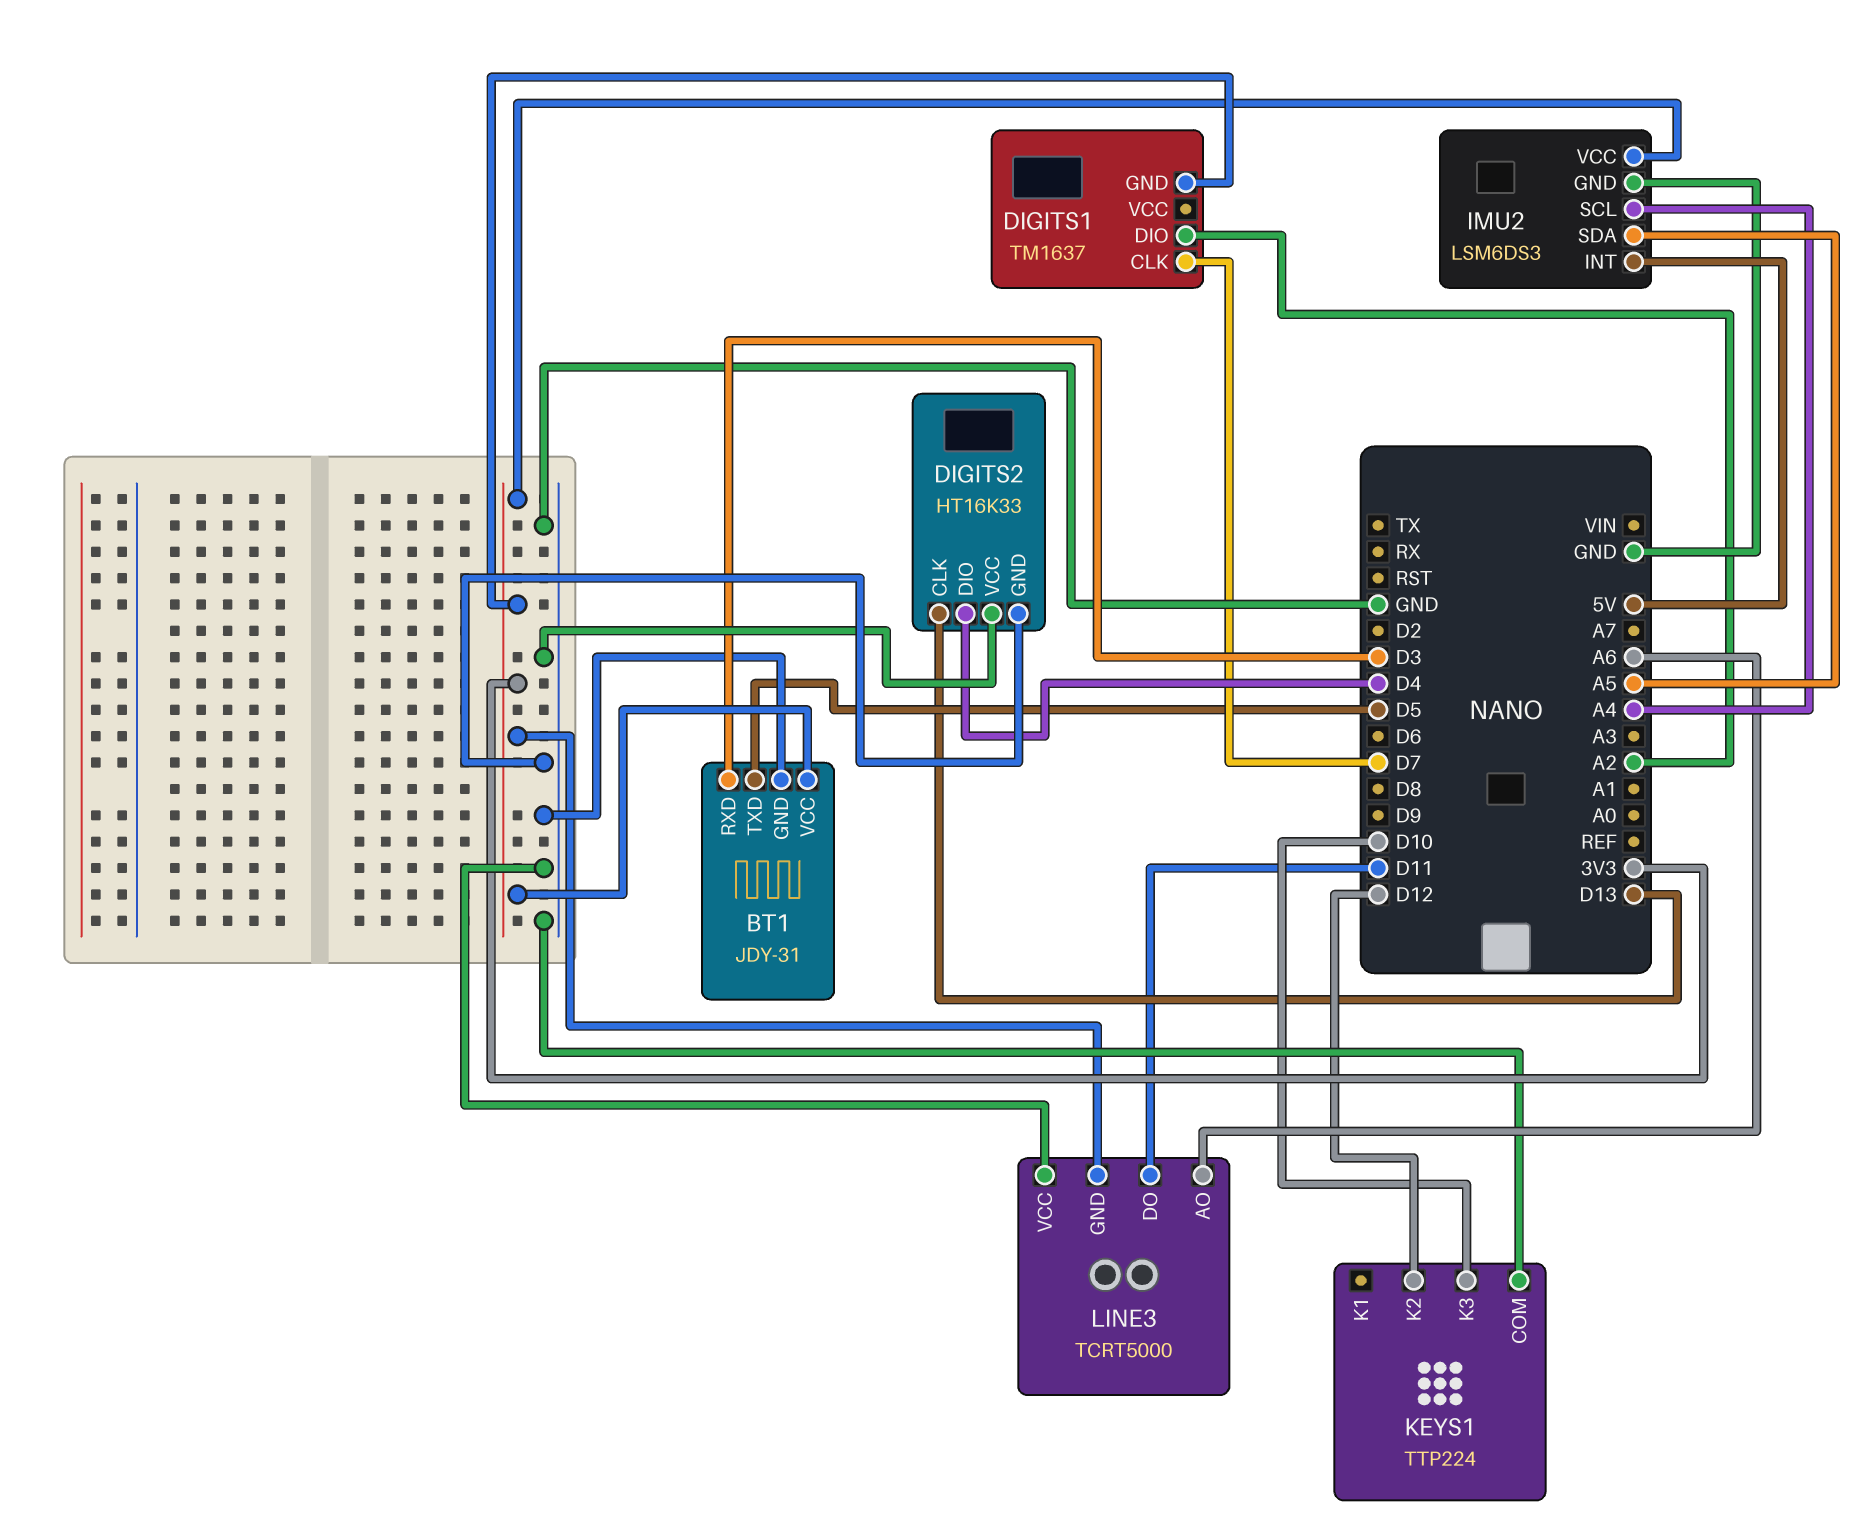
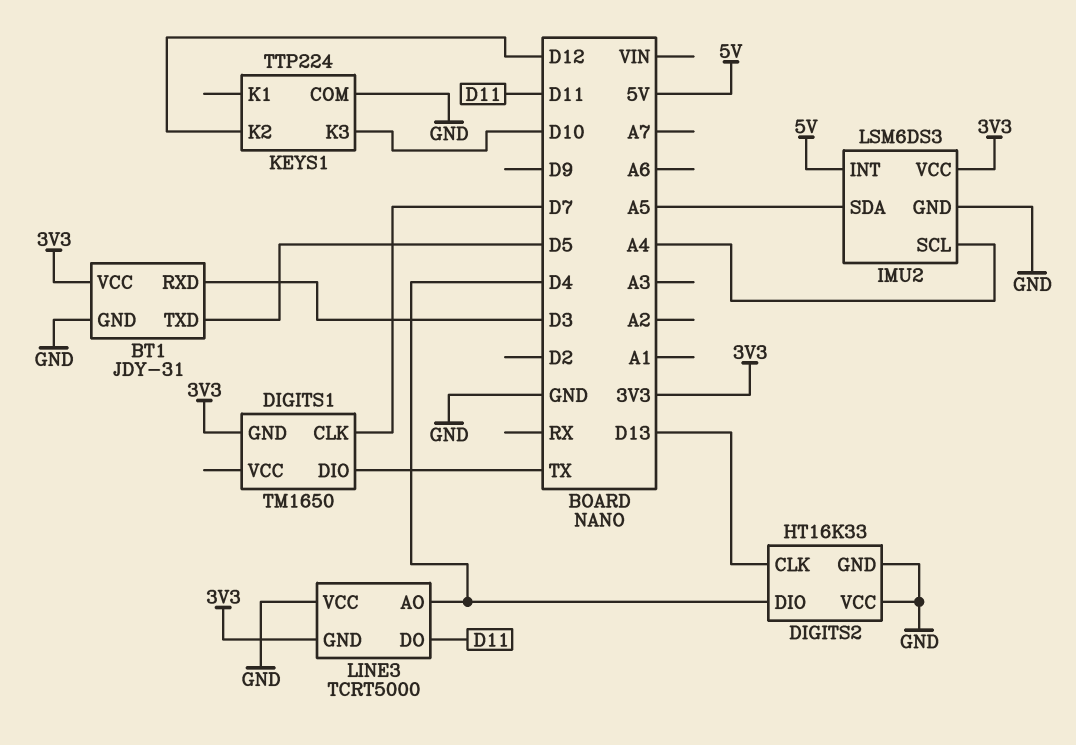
DIGITS1: TM1637 -> TM1650
DIGITS1 pin DIO: A2 -> TX
LINE3 pin AO: A6 -> D4

